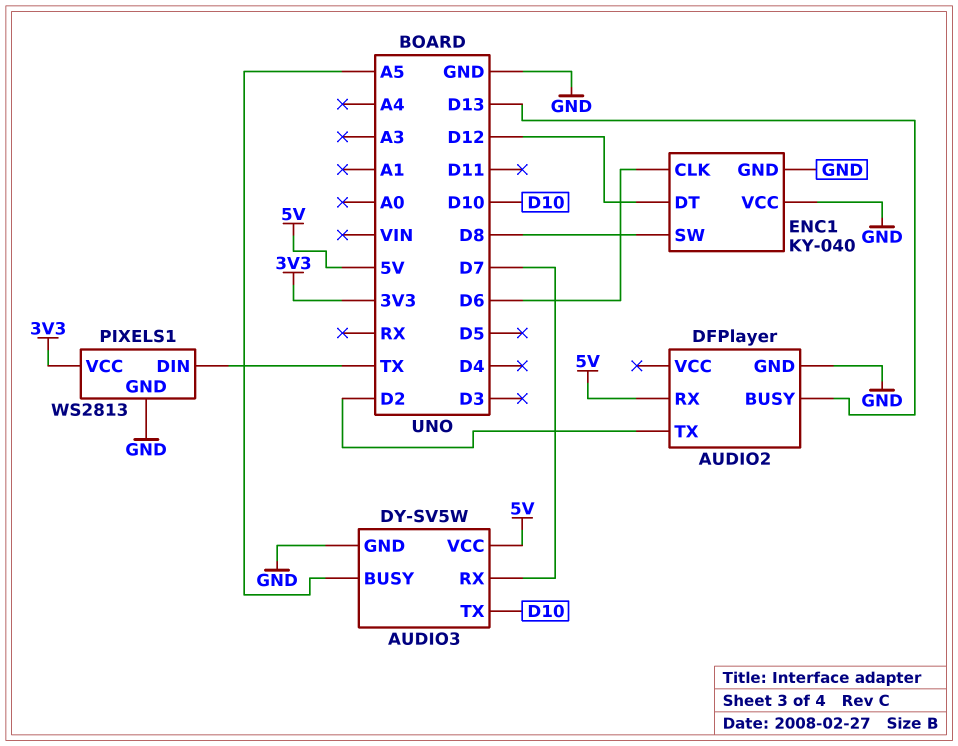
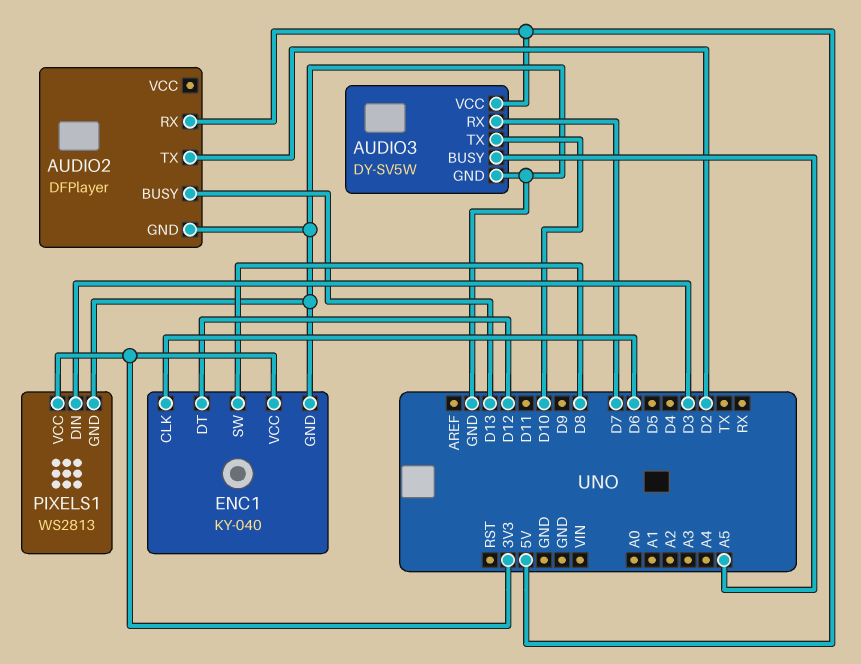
ENC1 pin VCC: GND -> 3V3
PIXELS1 pin DIN: TX -> D3

